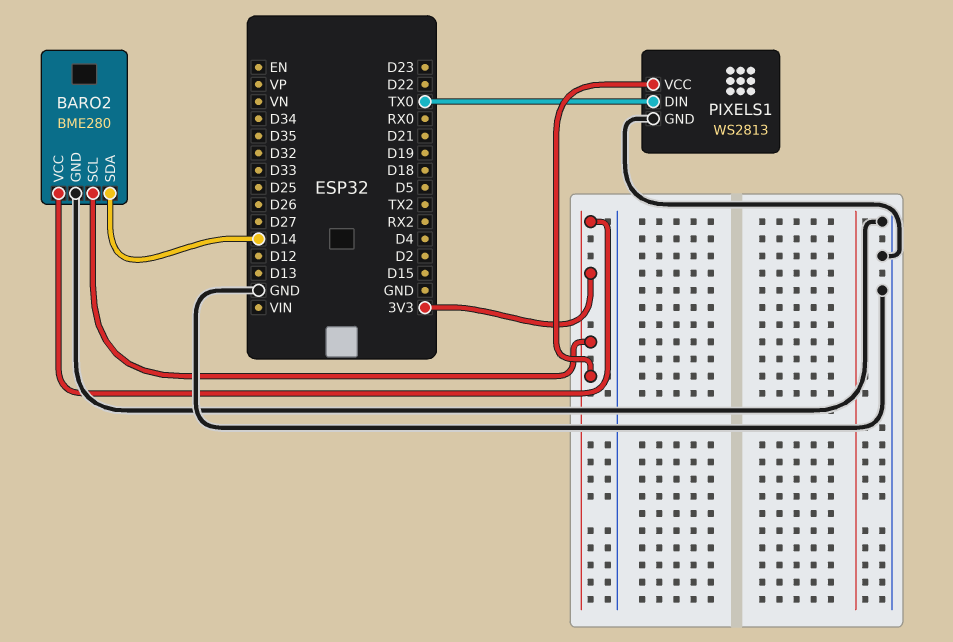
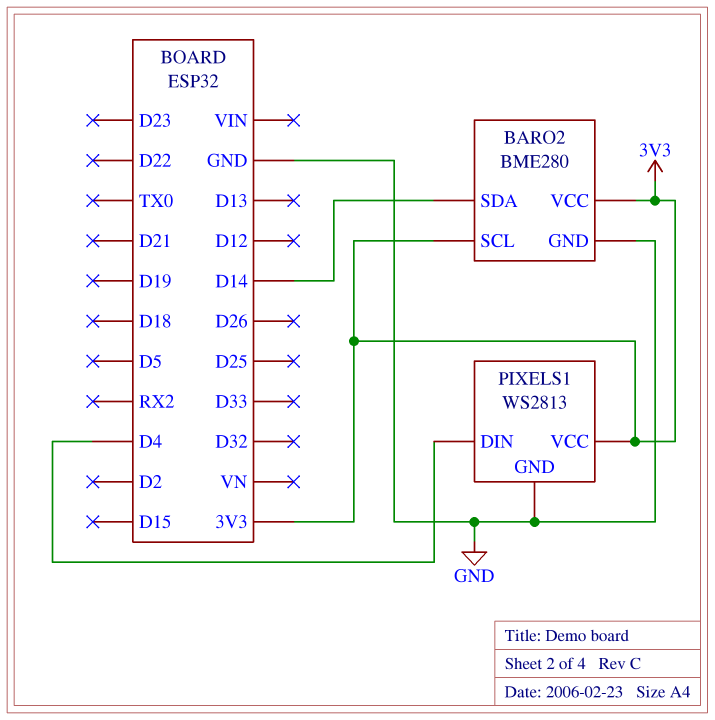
PIXELS1 pin DIN: TX0 -> D4

